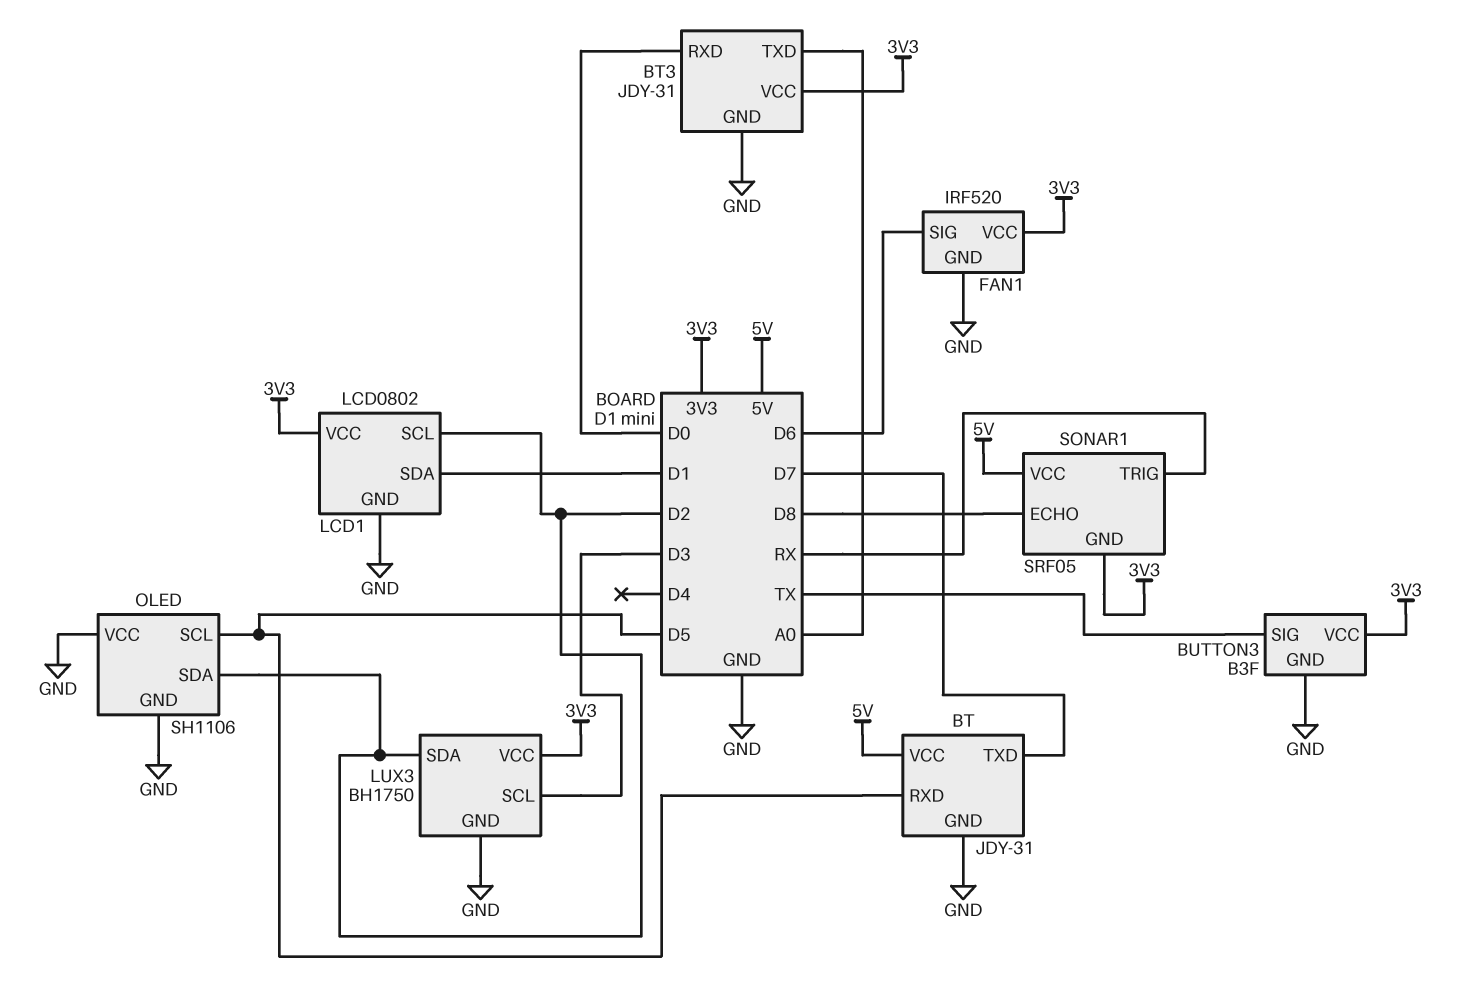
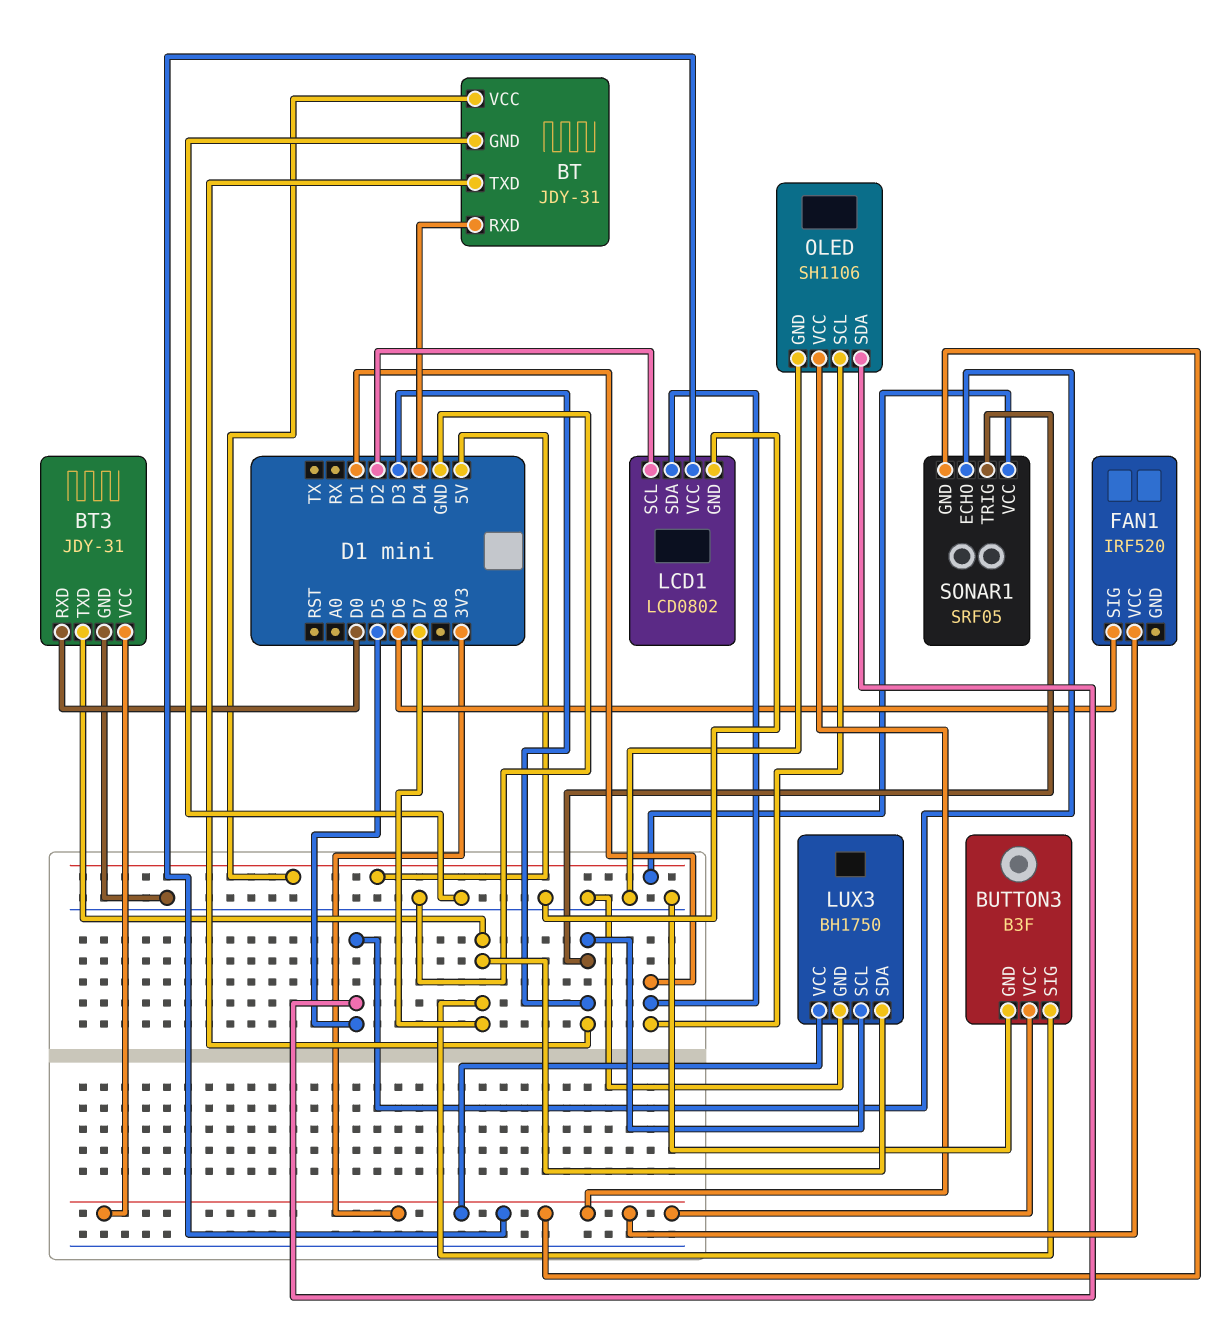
BT pin RXD: D5 -> D4
BT pin TXD: D7 -> D3
BT3 pin TXD: A0 -> D7
BUTTON3 pin SIG: TX -> D7
FAN1 pin GND: GND -> none
LUX3 pin SDA: D2 -> D7
OLED pin SCL: D5 -> D1
OLED pin SDA: D2 -> D5
OLED pin VCC: GND -> 3V3
SONAR1 pin ECHO: D8 -> D5
SONAR1 pin TRIG: RX -> D3

